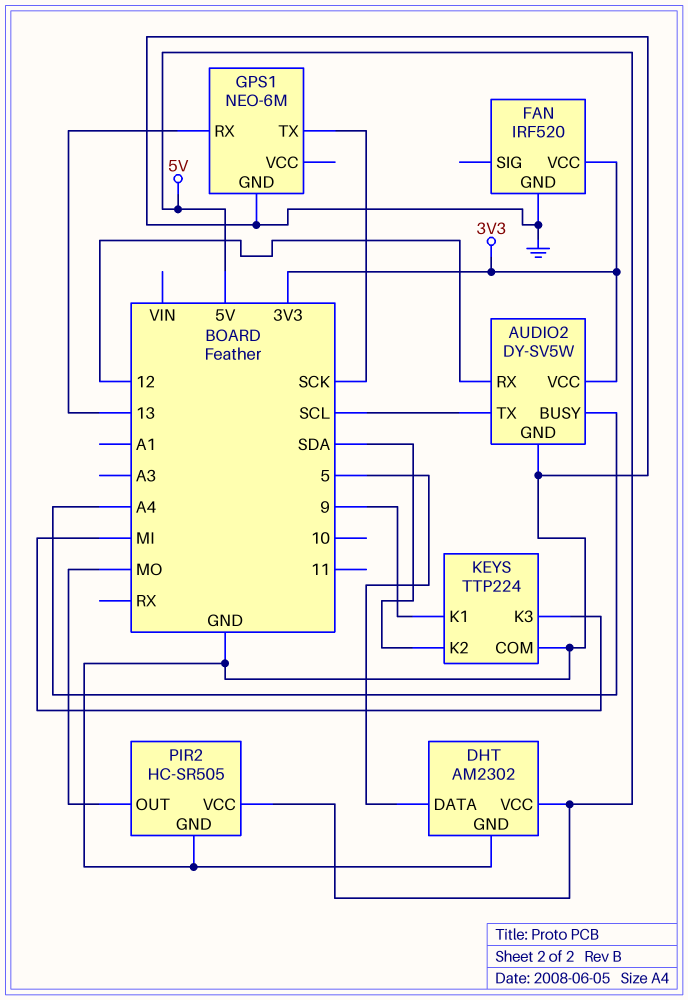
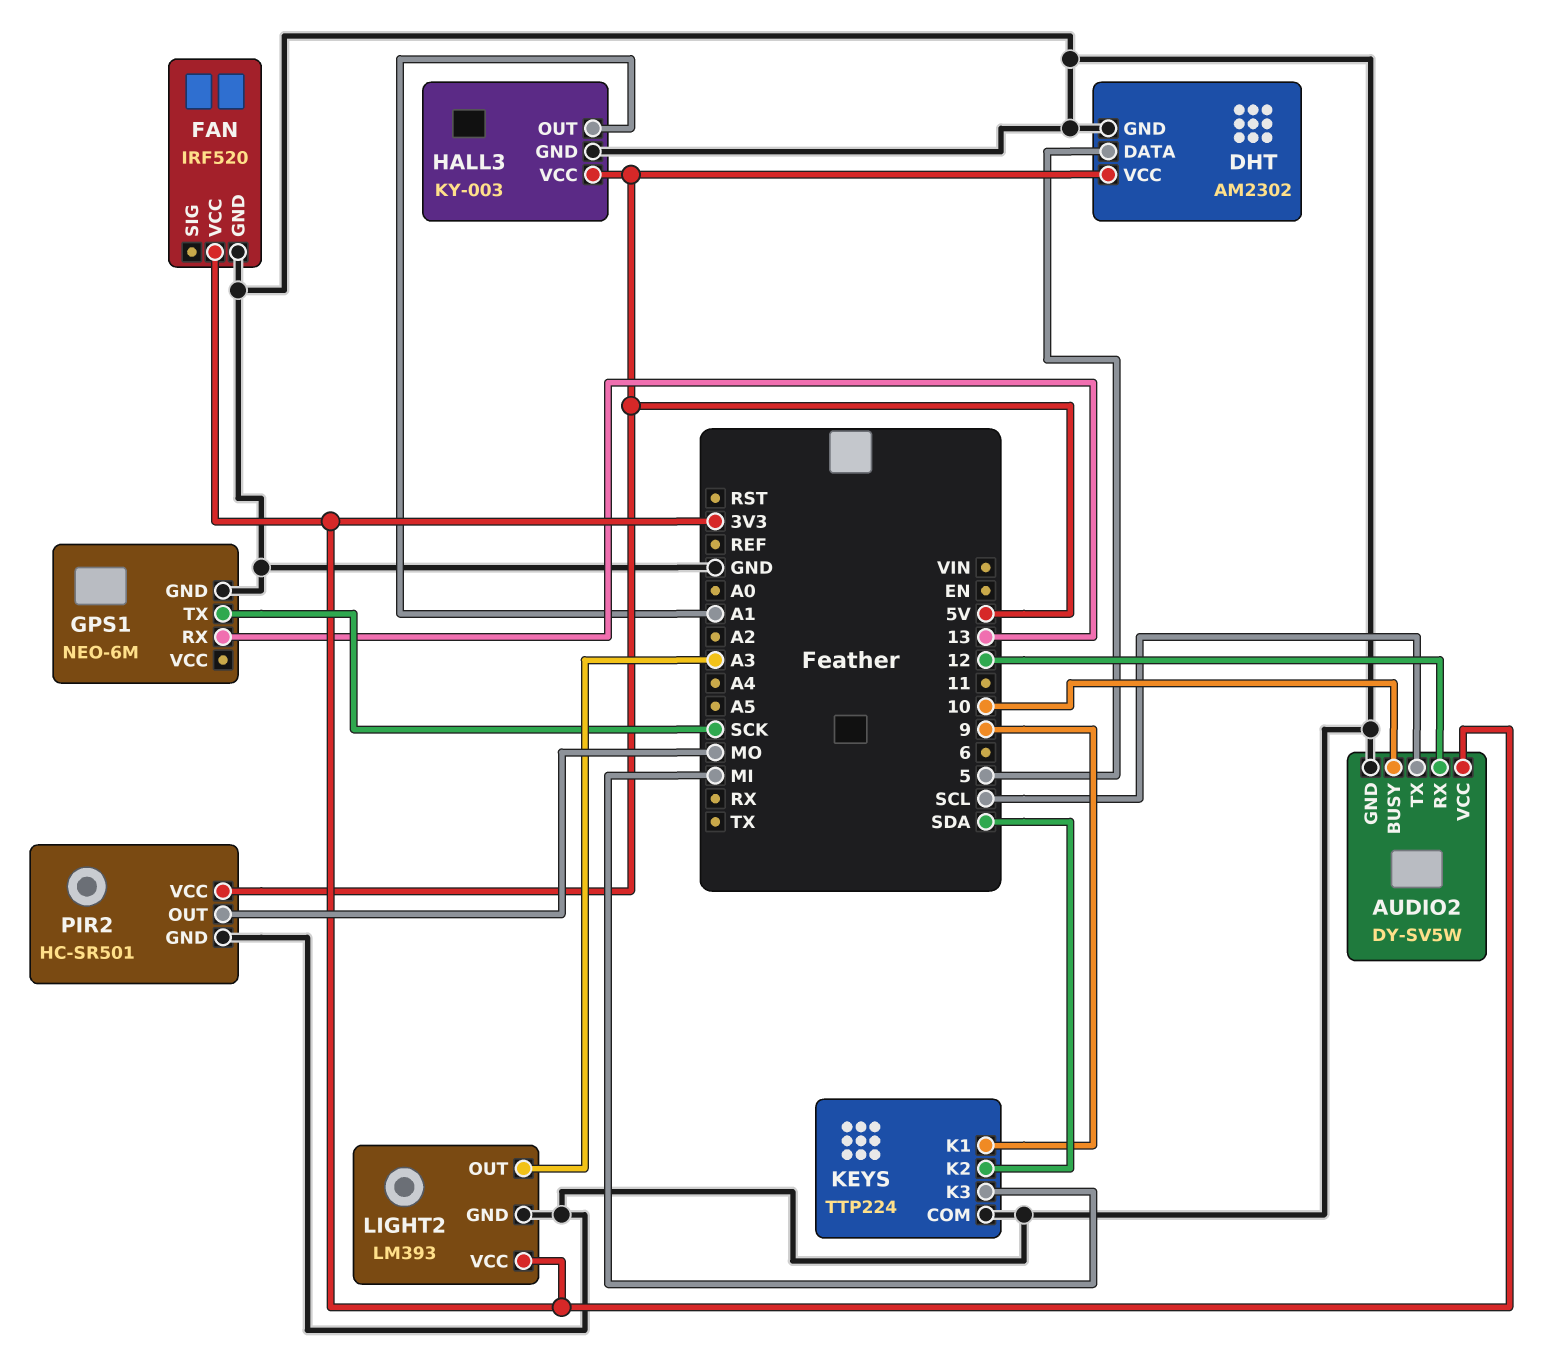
AUDIO2 pin BUSY: A4 -> 10
HALL3: none -> KY-003
HALL3 pin GND: none -> GND
HALL3 pin OUT: none -> A1
HALL3 pin VCC: none -> 5V
LIGHT2: none -> LM393
LIGHT2 pin GND: none -> GND
LIGHT2 pin OUT: none -> A3
LIGHT2 pin VCC: none -> 3V3
PIR2: HC-SR505 -> HC-SR501

